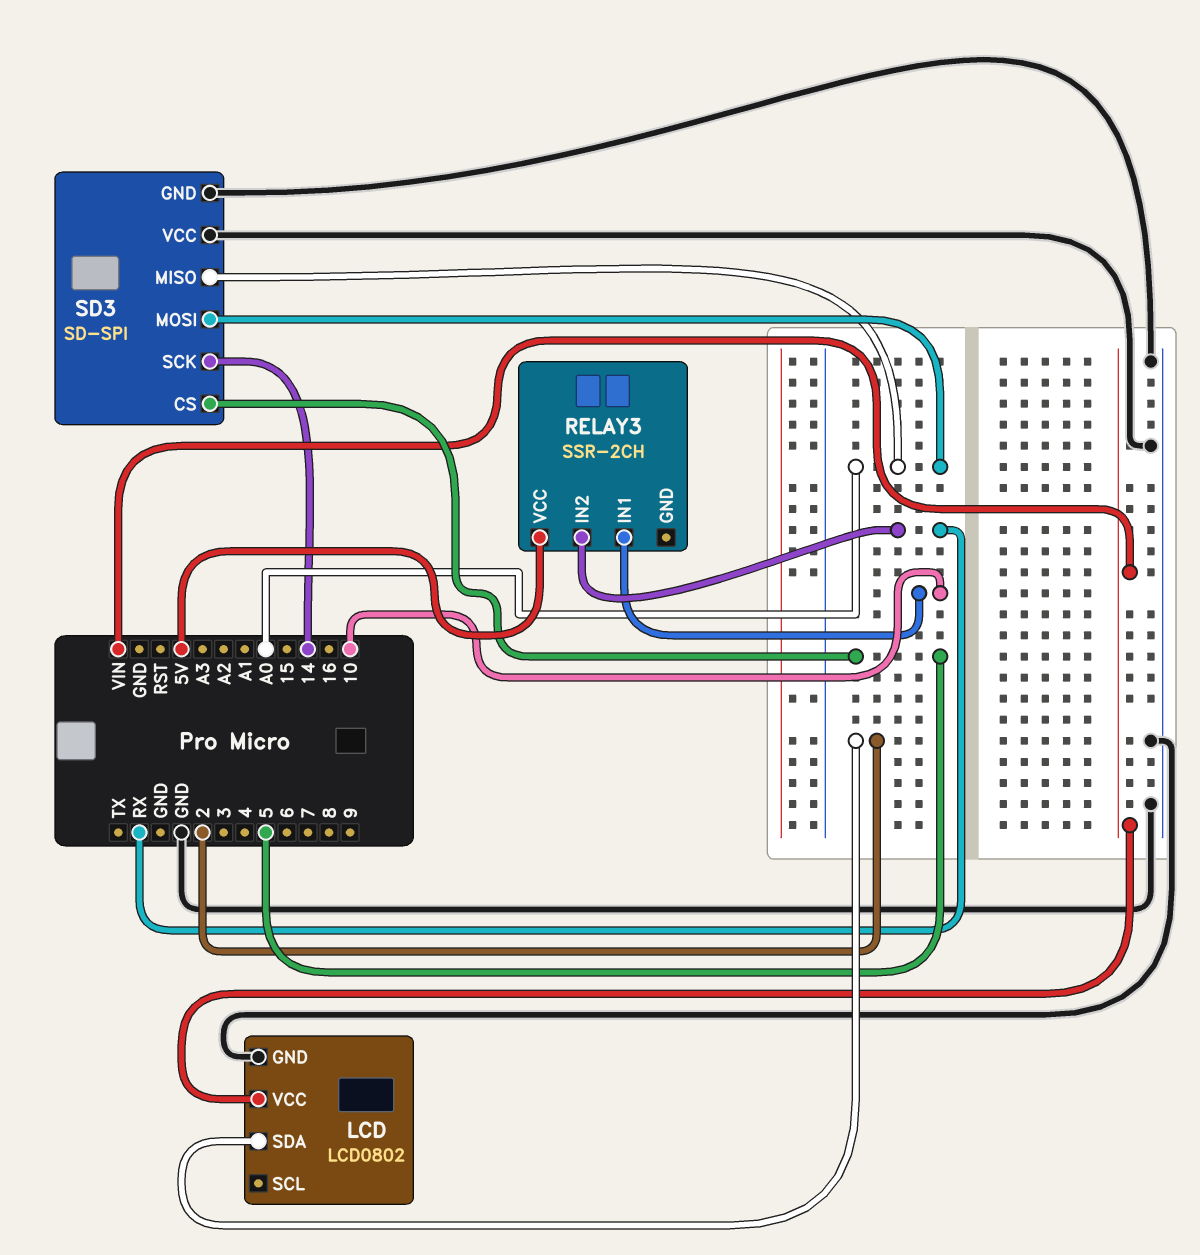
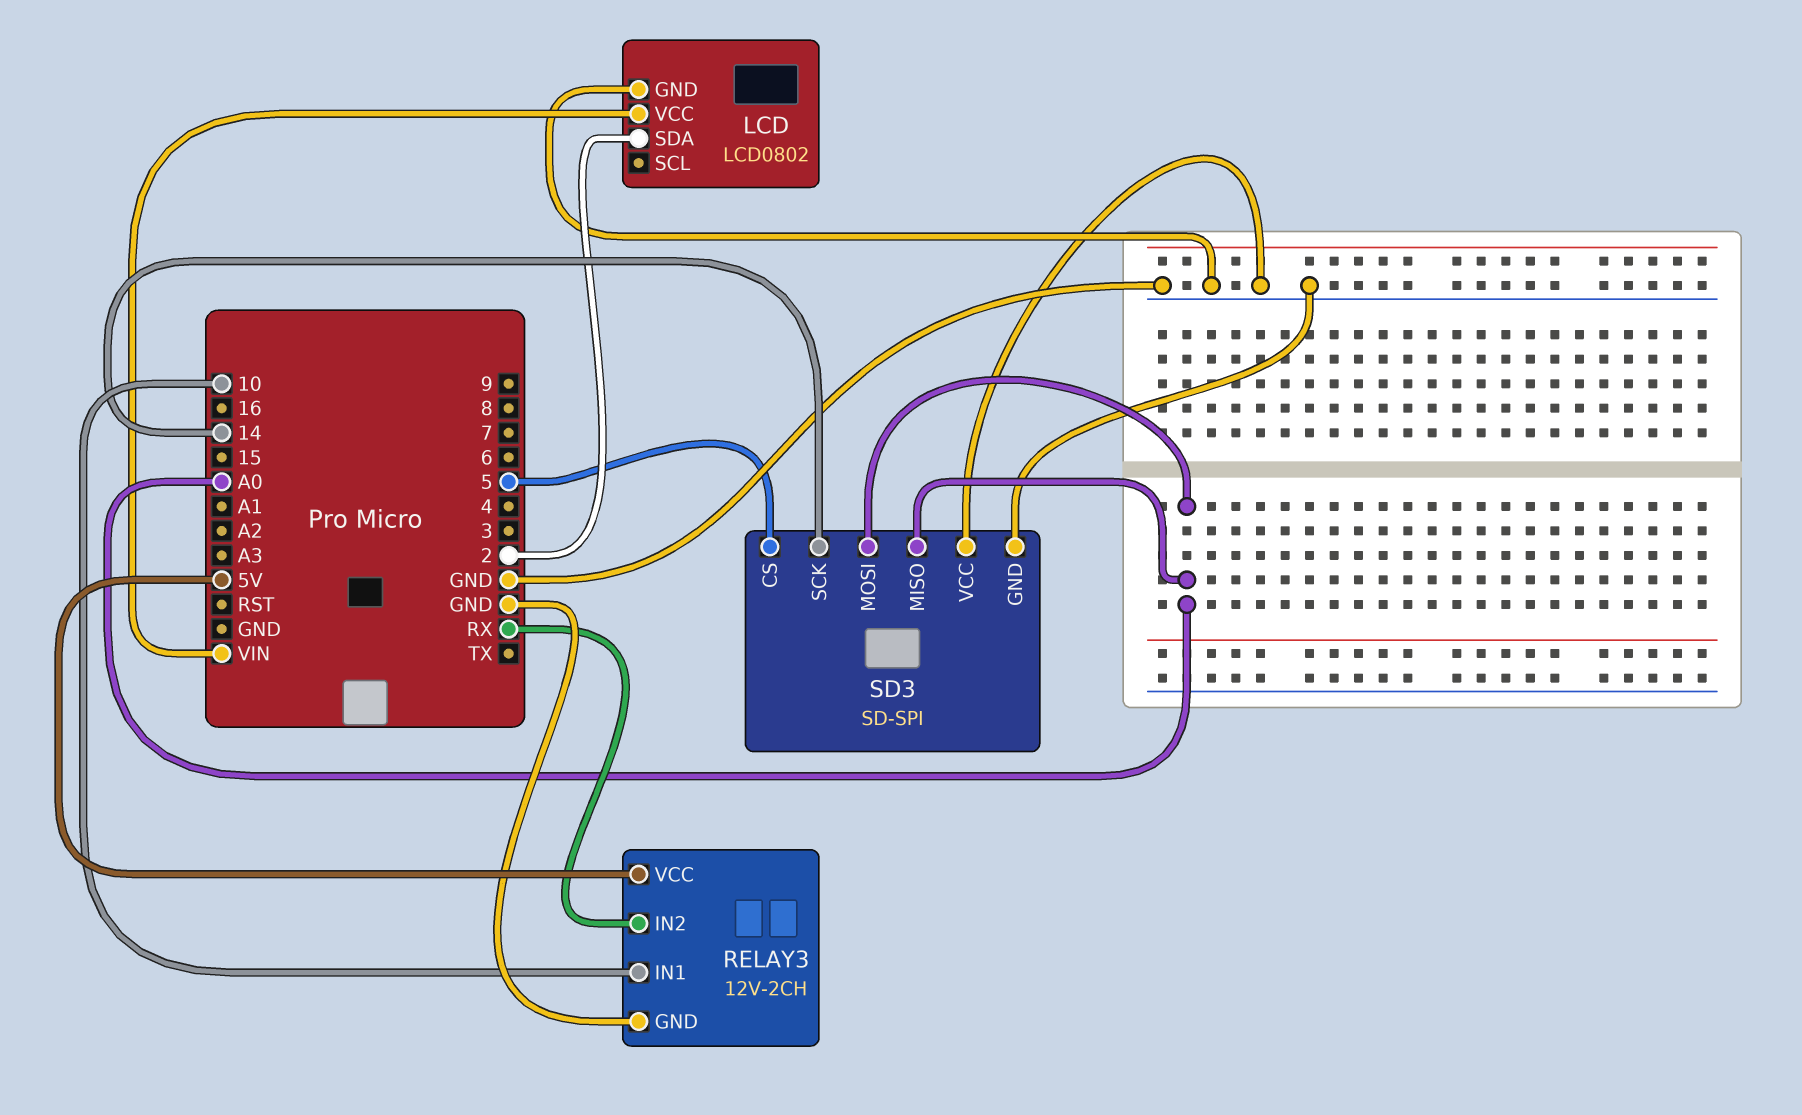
RELAY3: SSR-2CH -> 12V-2CH
RELAY3 pin GND: none -> GND

